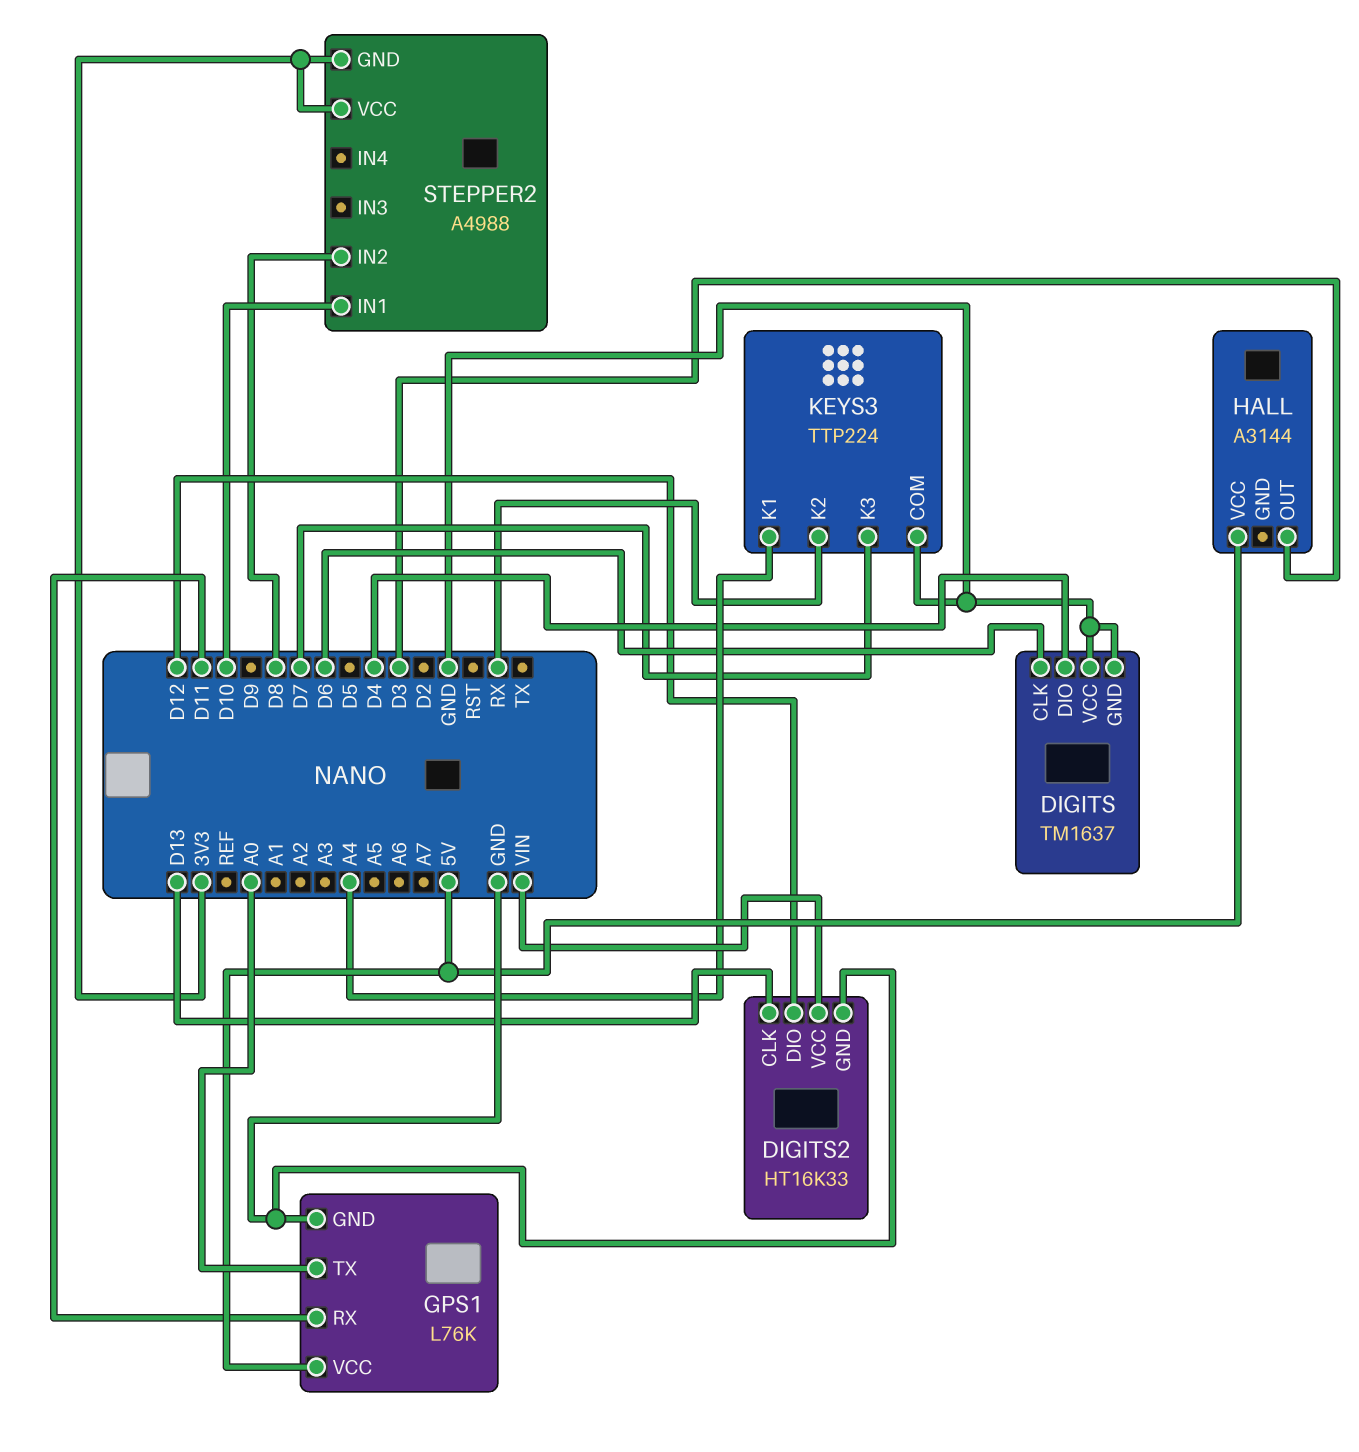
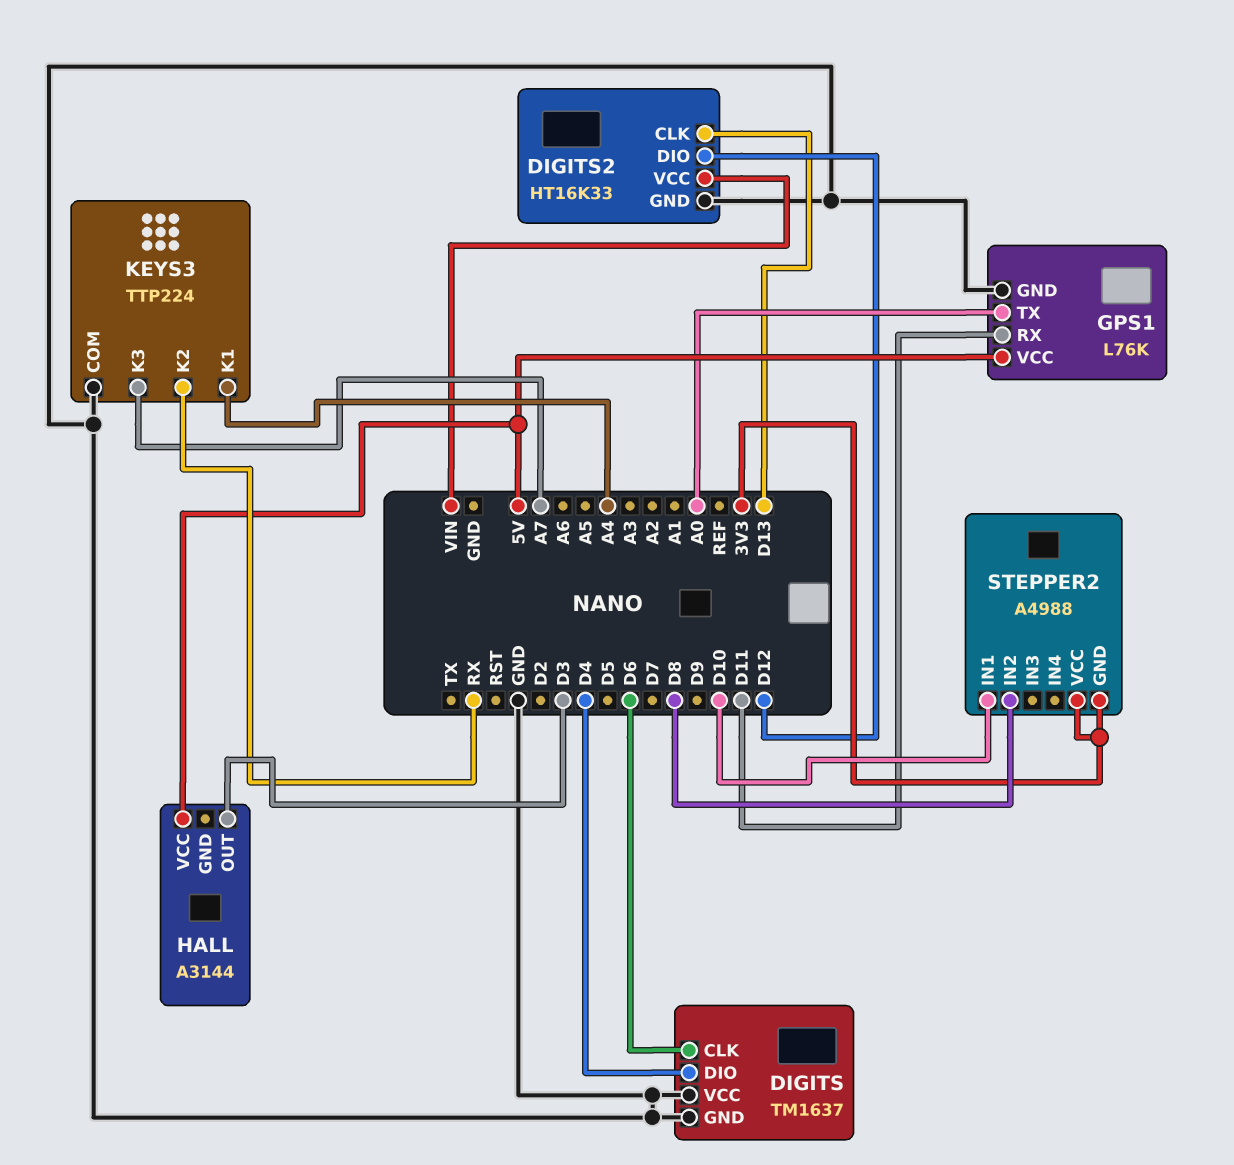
KEYS3 pin K3: D7 -> A7

